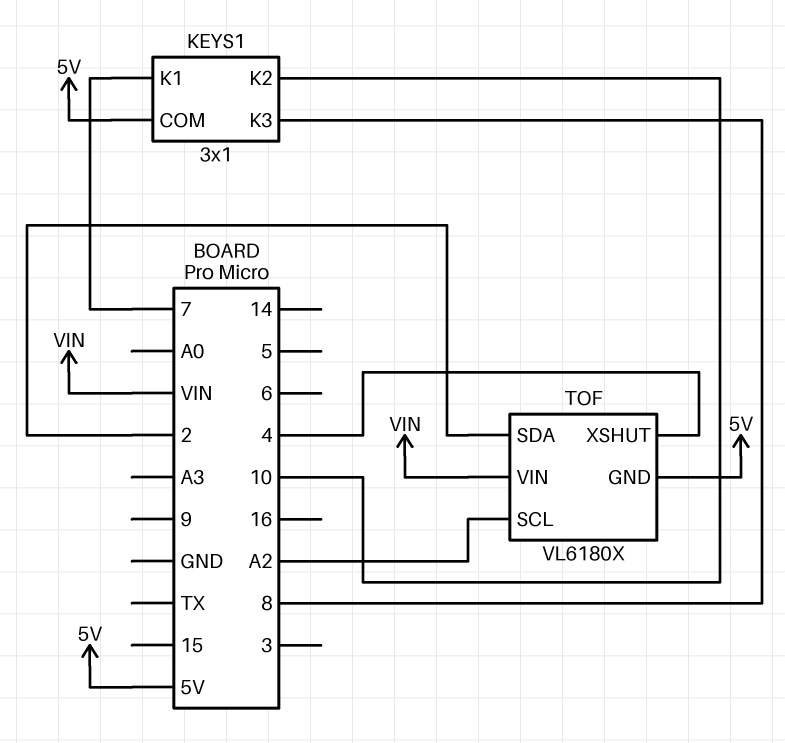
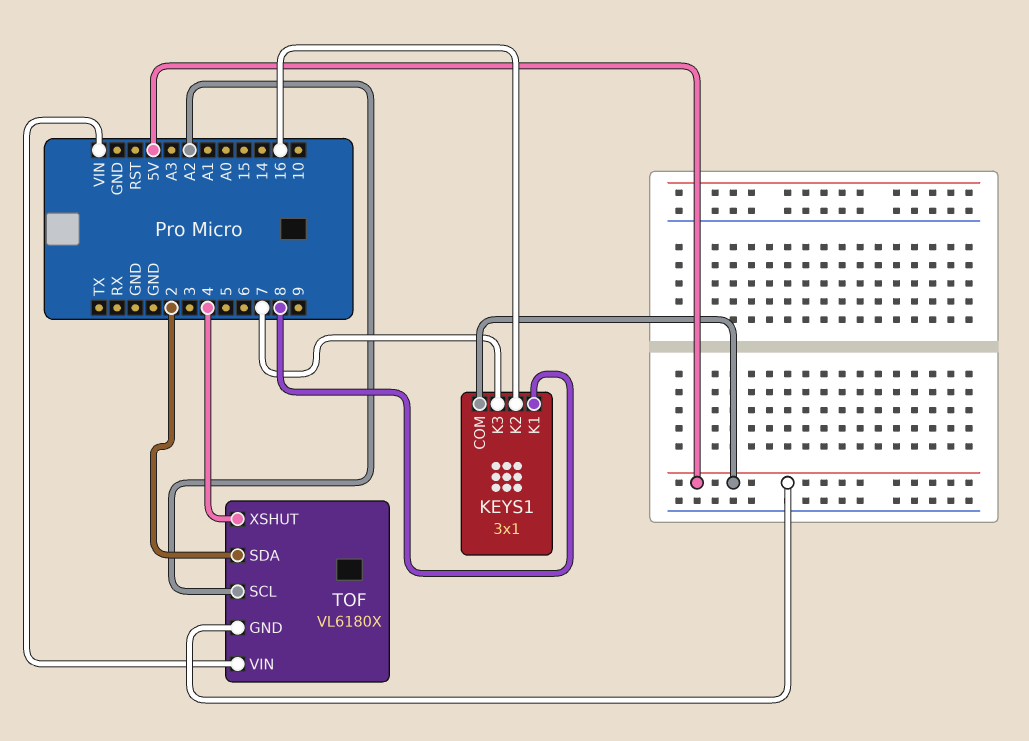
KEYS1 pin K1: 7 -> 8
KEYS1 pin K2: 10 -> 16
KEYS1 pin K3: 8 -> 7

